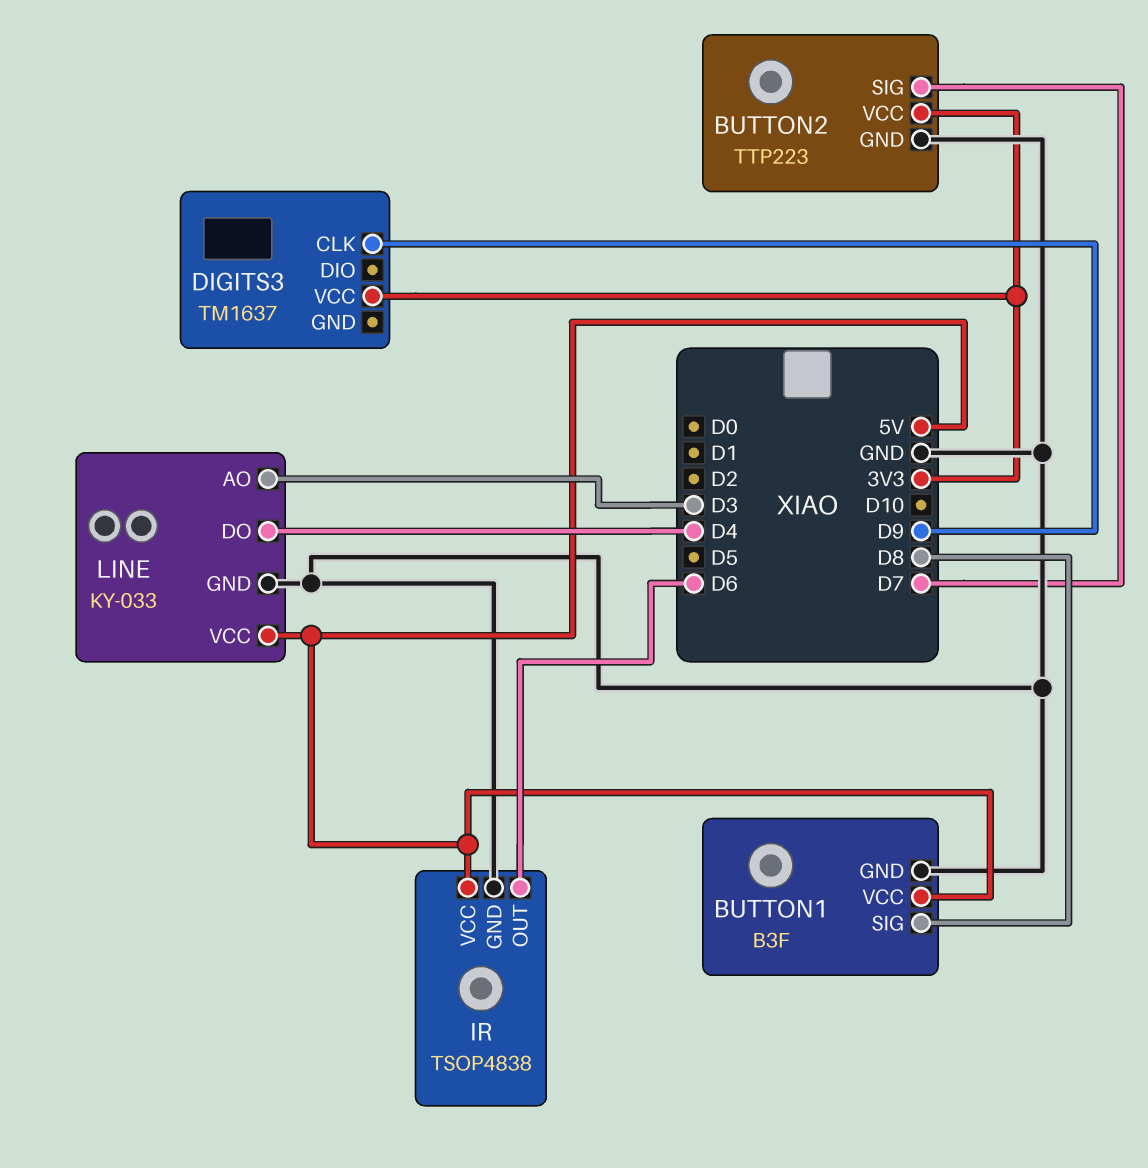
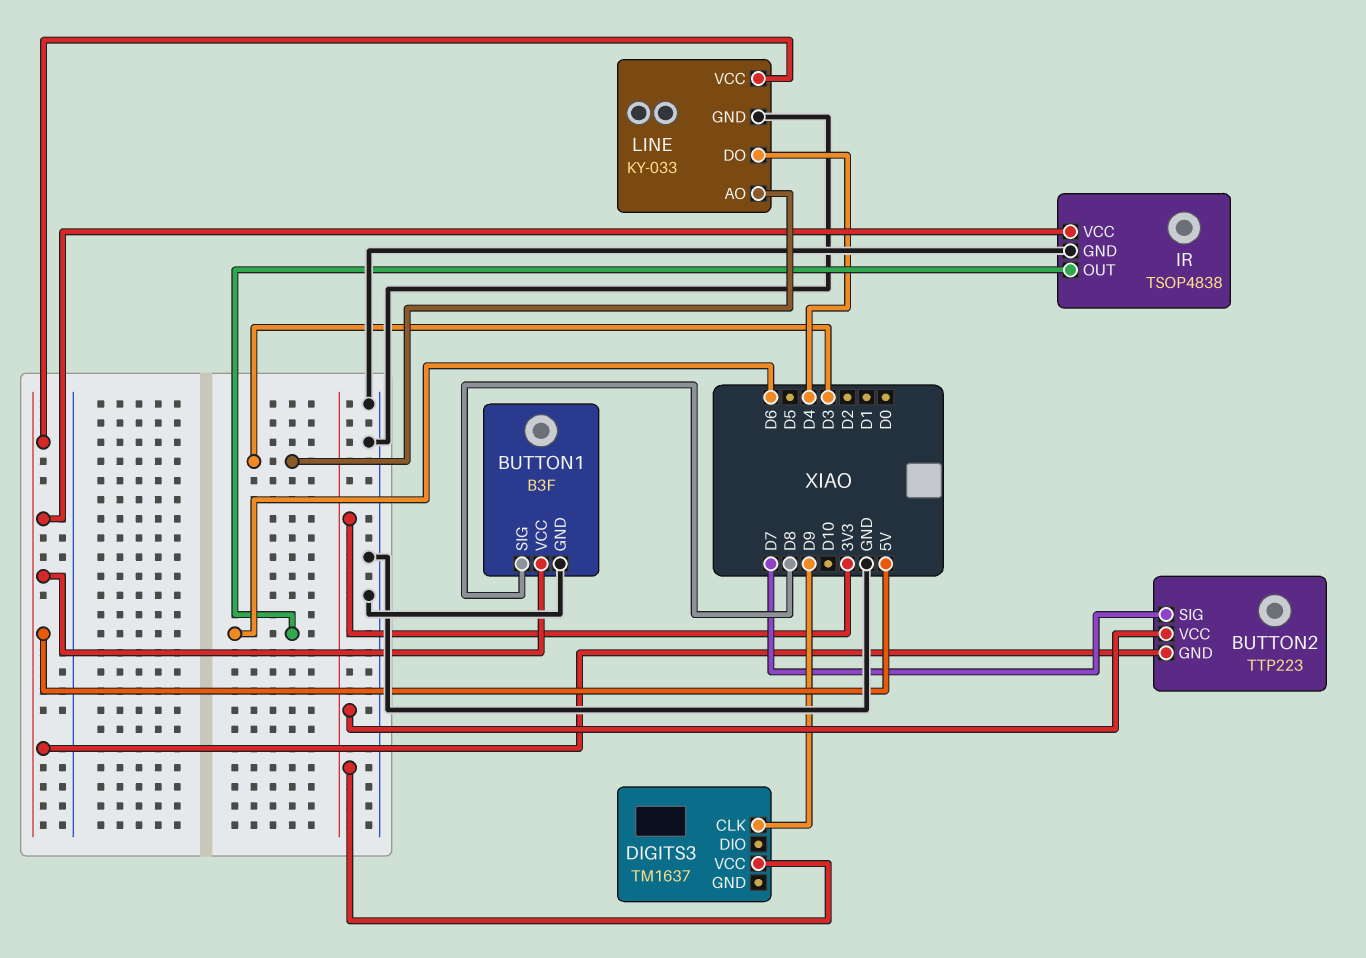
BUTTON2 pin GND: GND -> 5V

